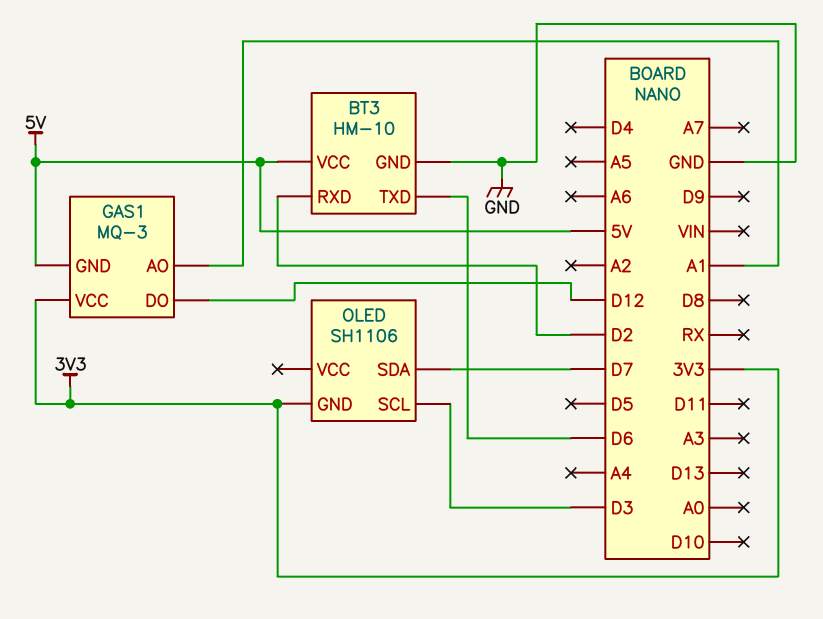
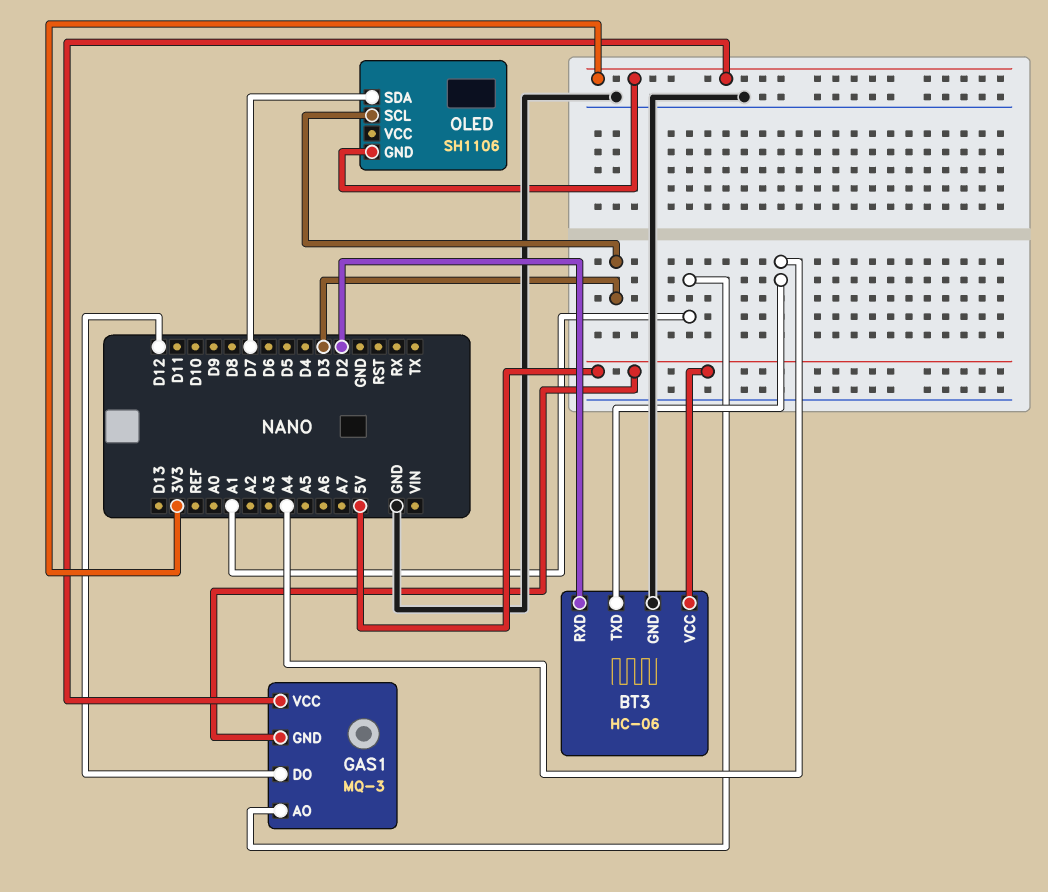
BT3: HM-10 -> HC-06
BT3 pin TXD: D6 -> A4

